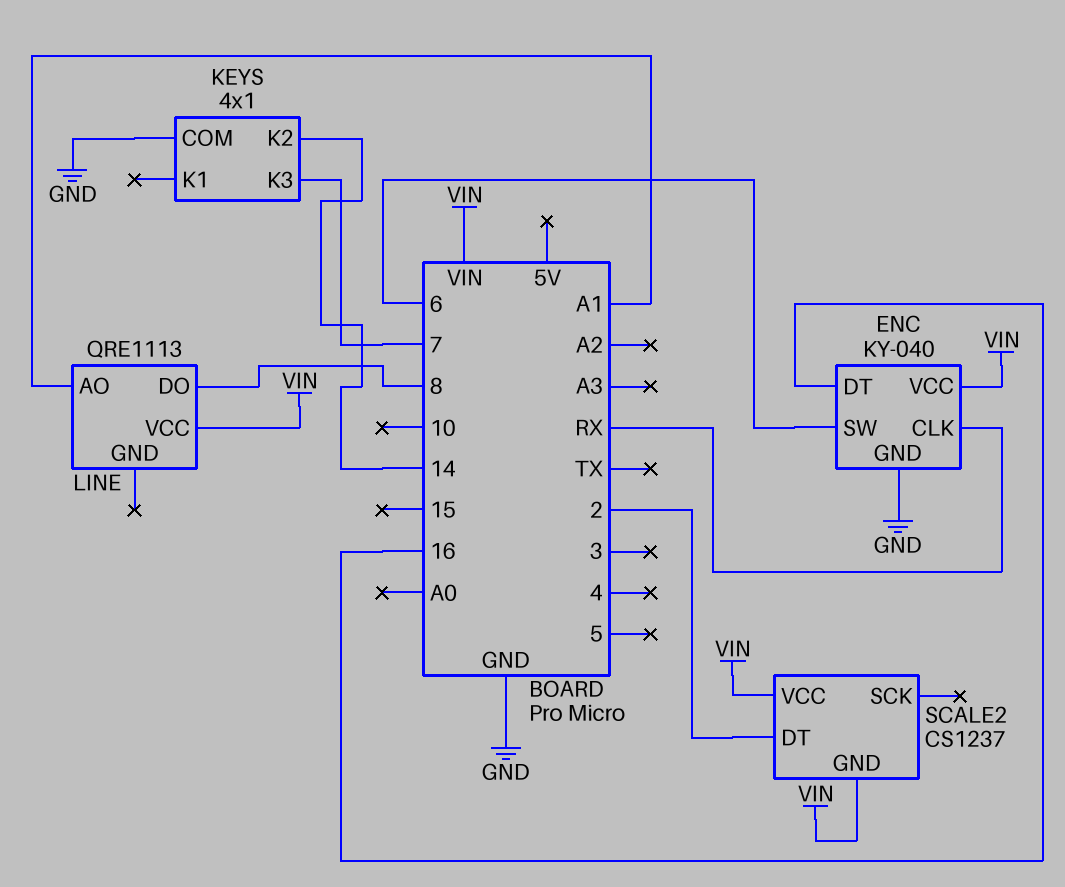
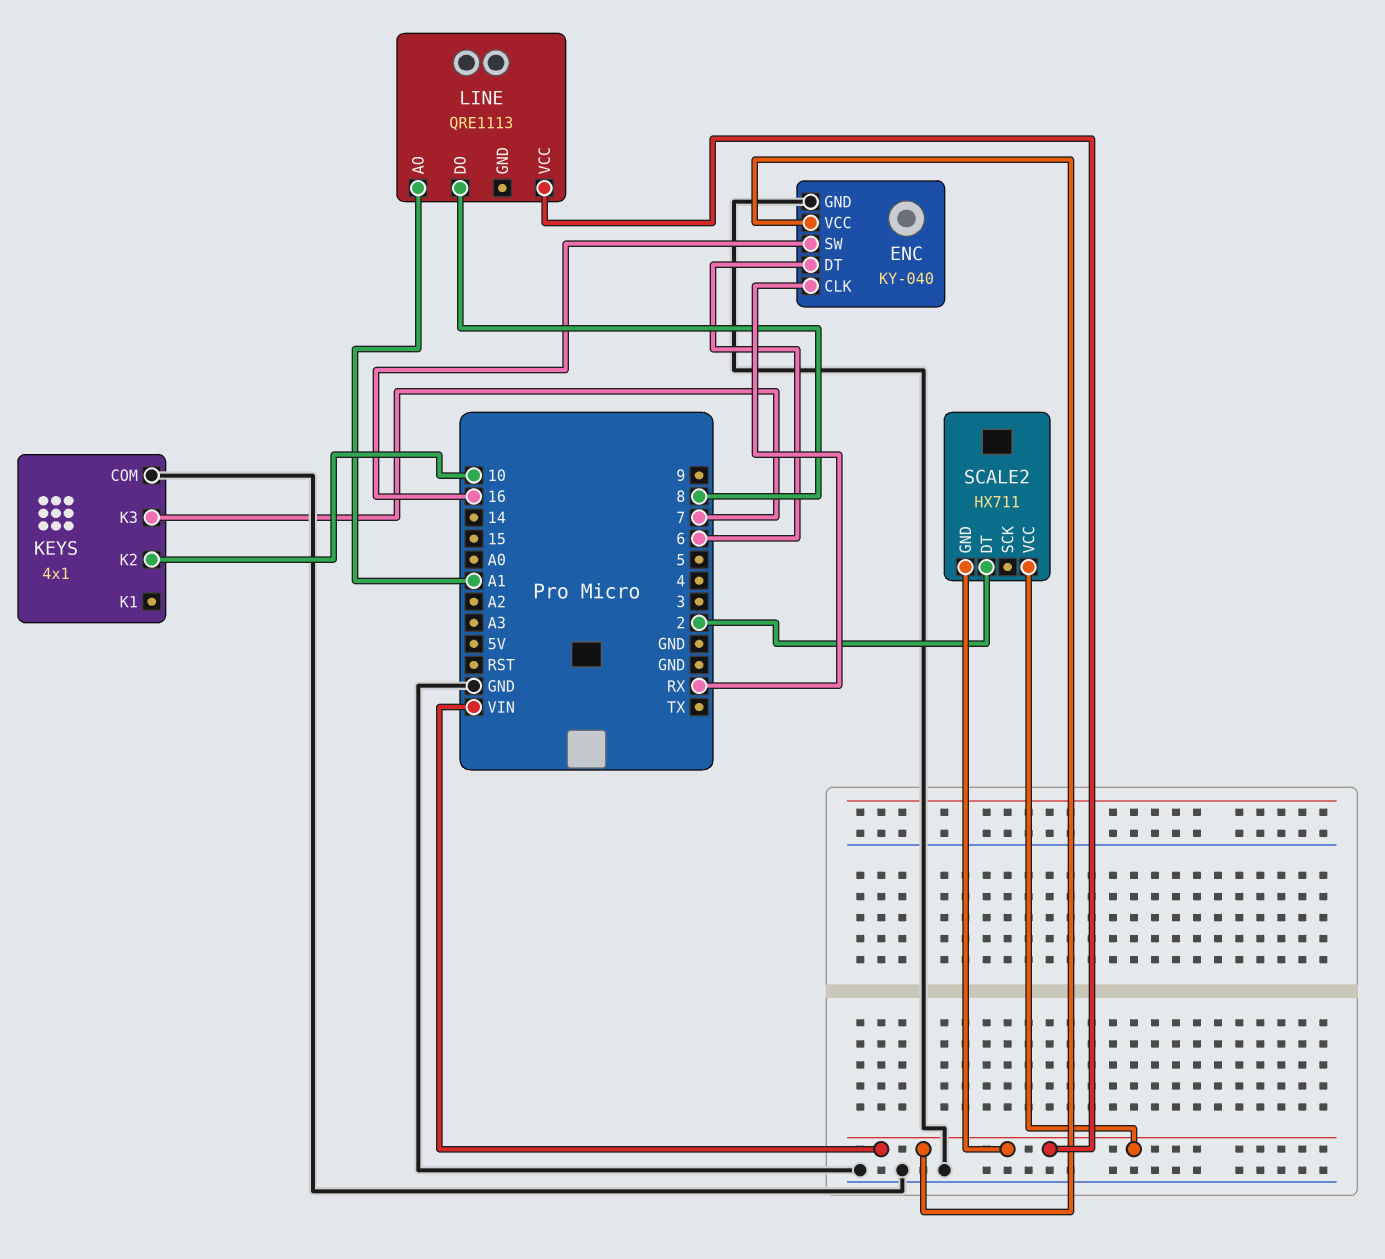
ENC pin DT: 16 -> 6
ENC pin SW: 6 -> 16
KEYS pin K2: 14 -> 10
SCALE2: CS1237 -> HX711

